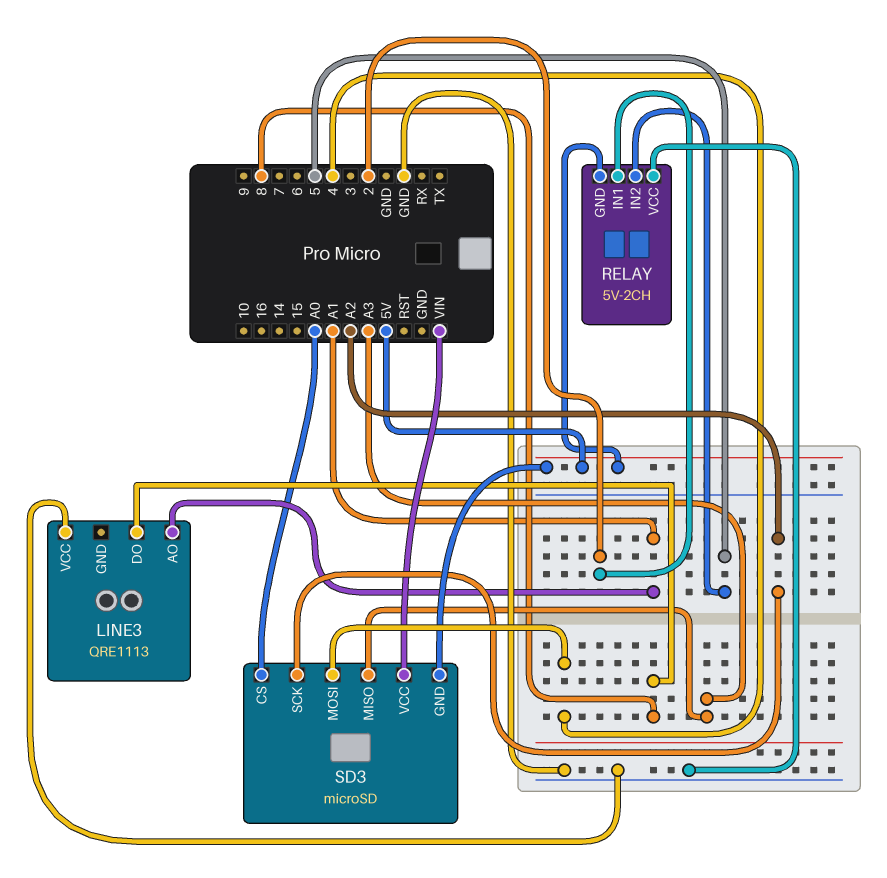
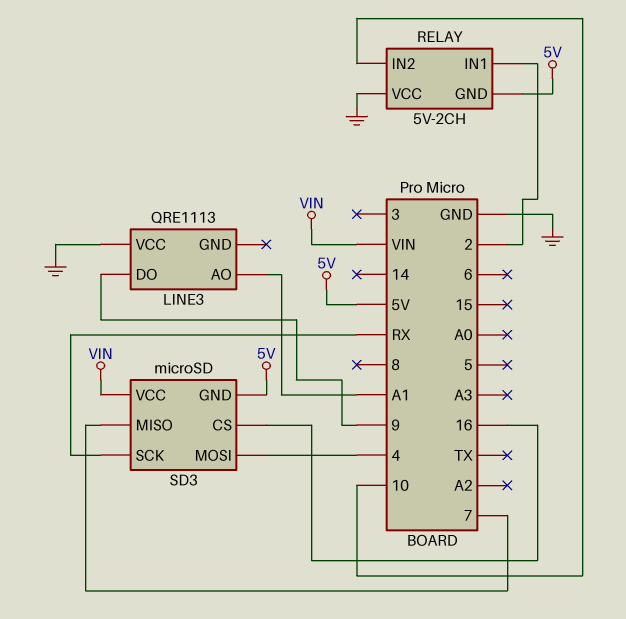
LINE3 pin DO: 8 -> 9
RELAY pin IN2: 5 -> 10
SD3 pin CS: A0 -> 16
SD3 pin MISO: A3 -> 7
SD3 pin SCK: A2 -> RX

